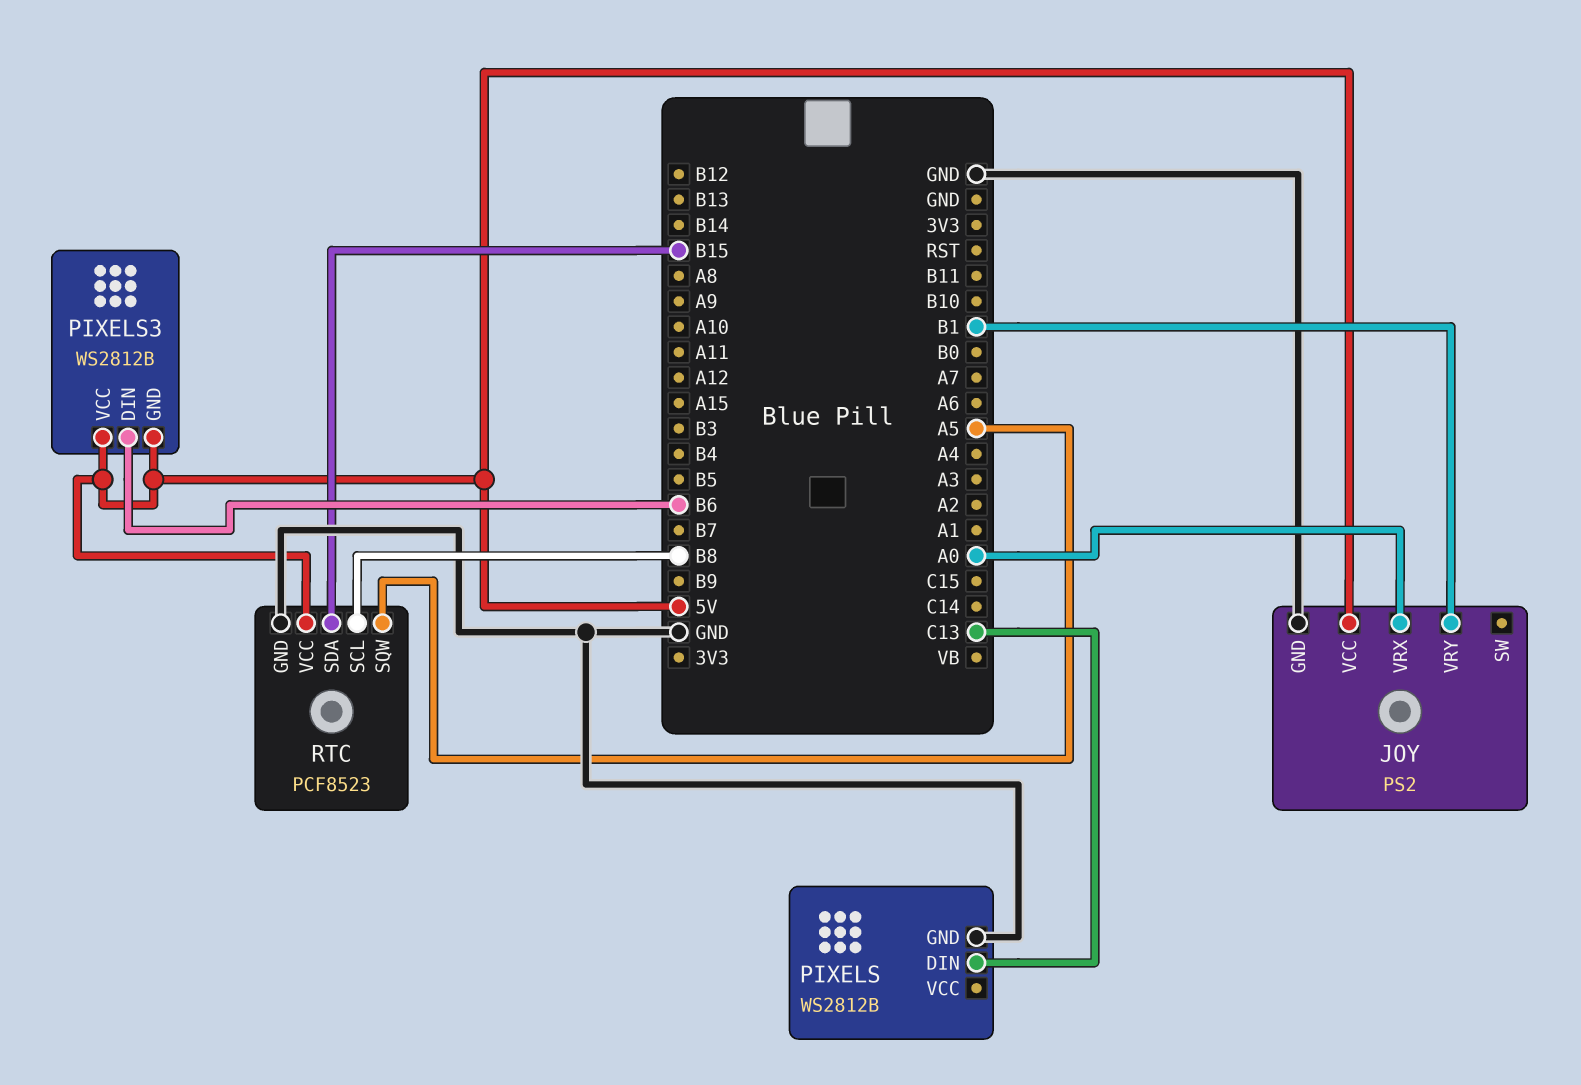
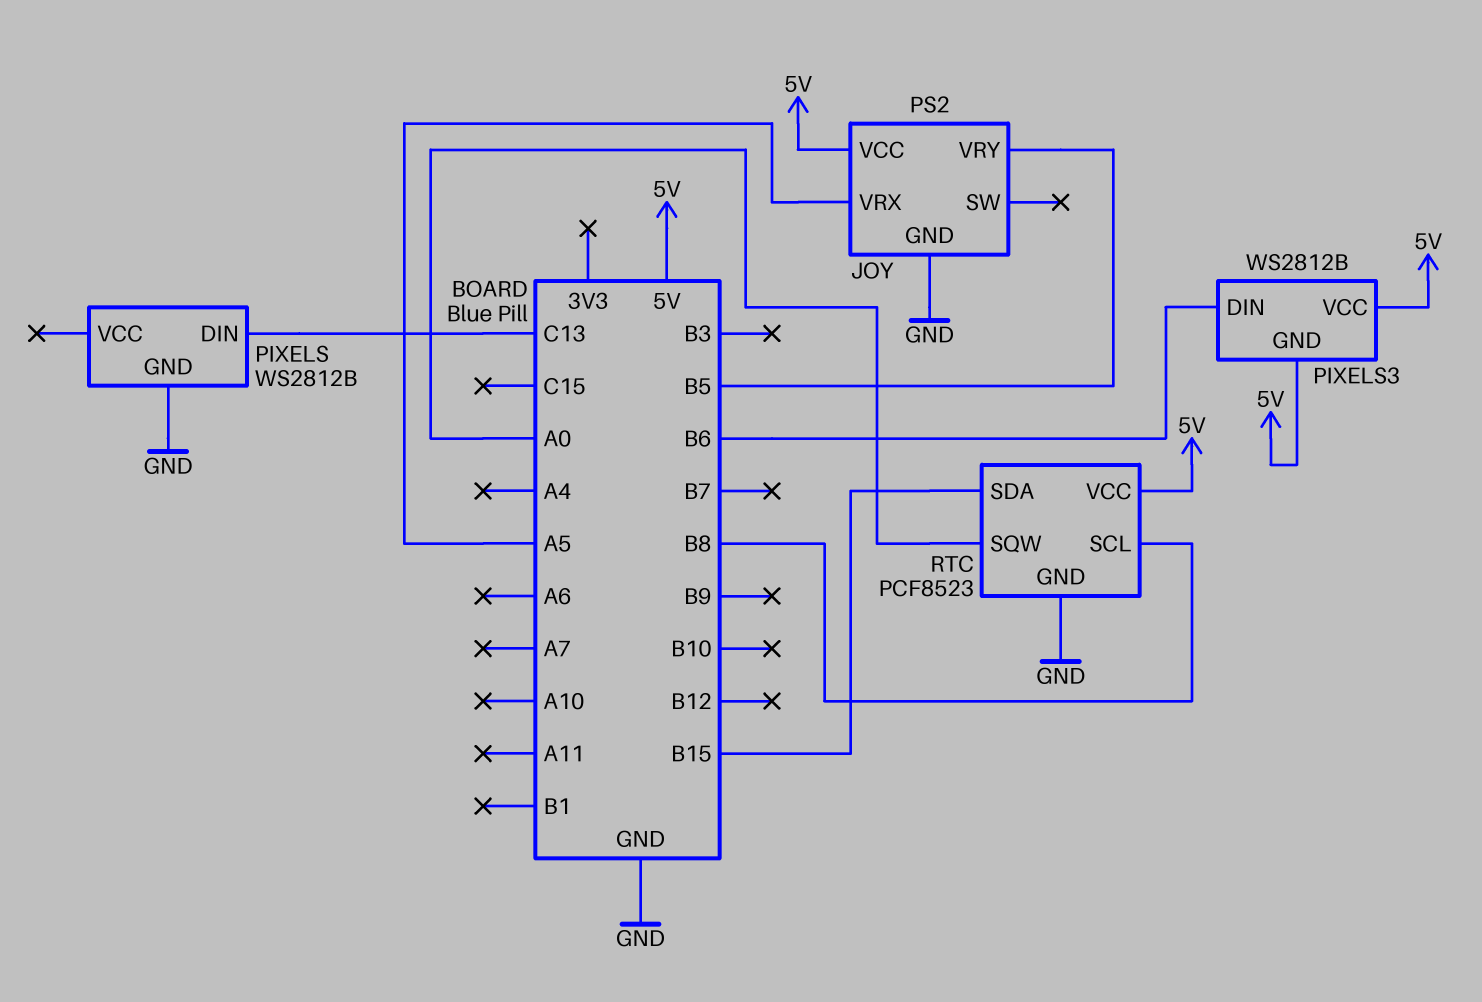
JOY pin VRX: A0 -> A5
JOY pin VRY: B1 -> B5
RTC pin SQW: A5 -> A0

